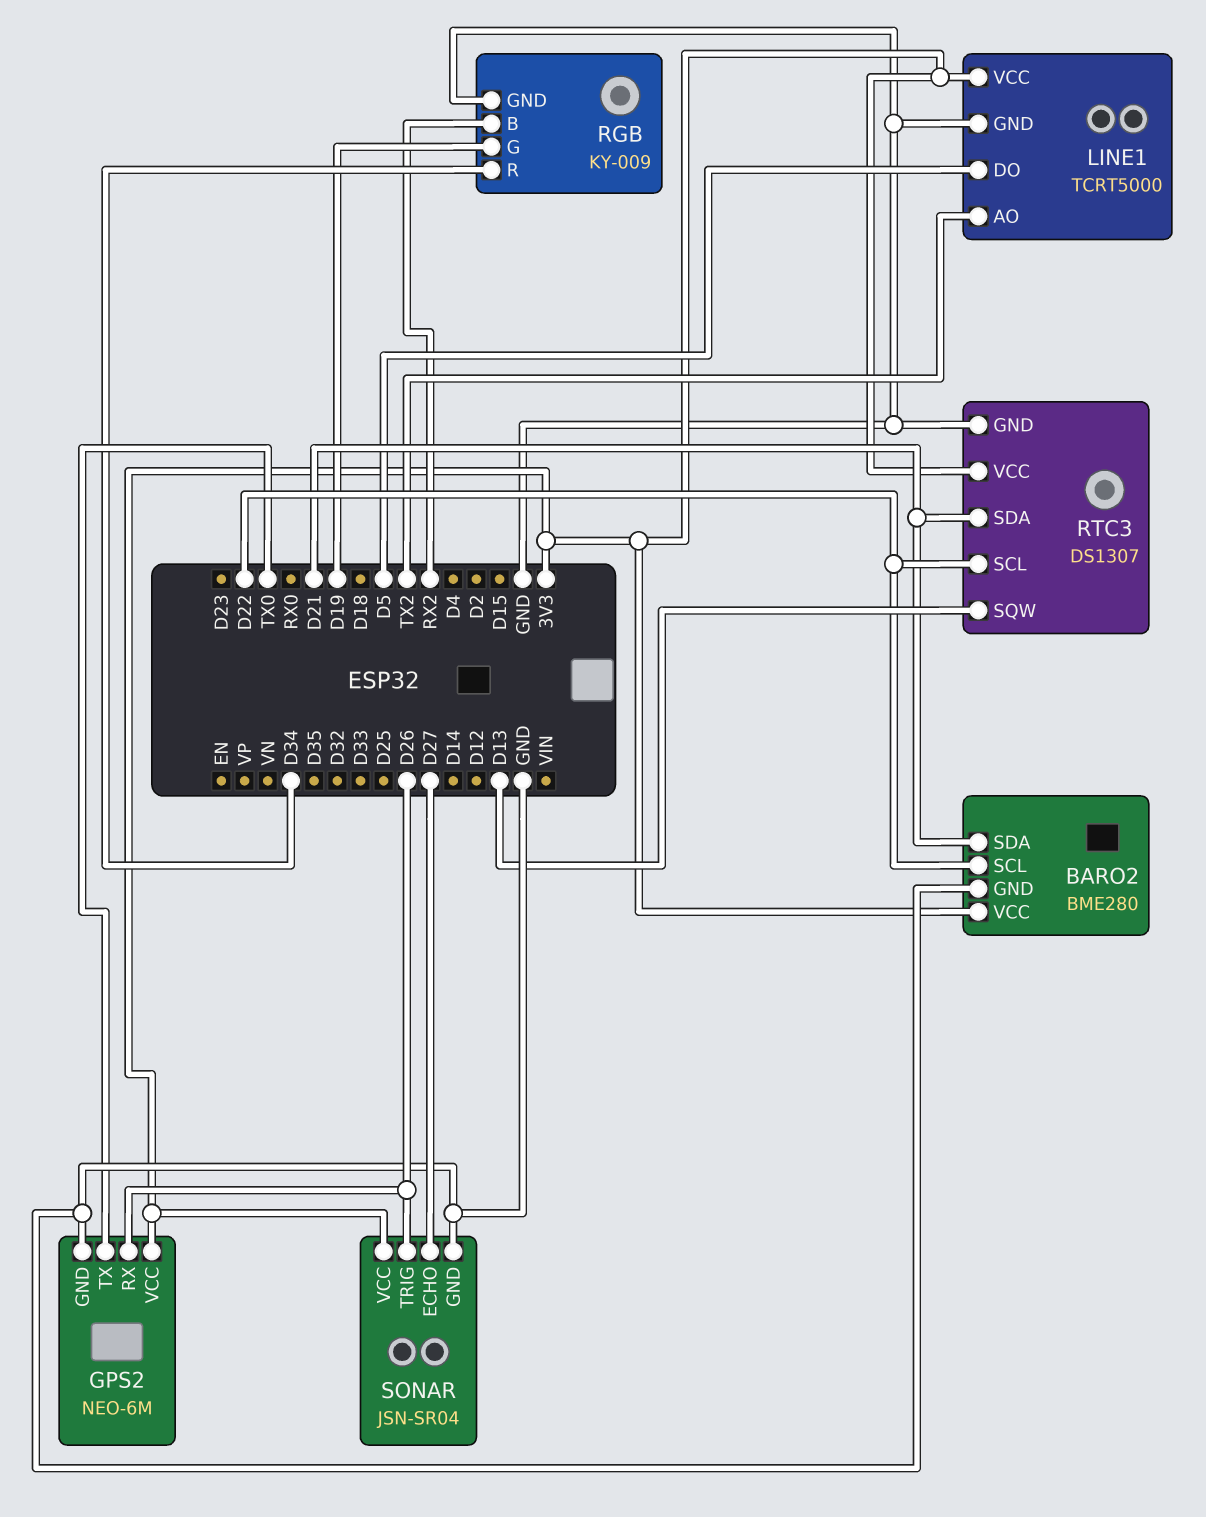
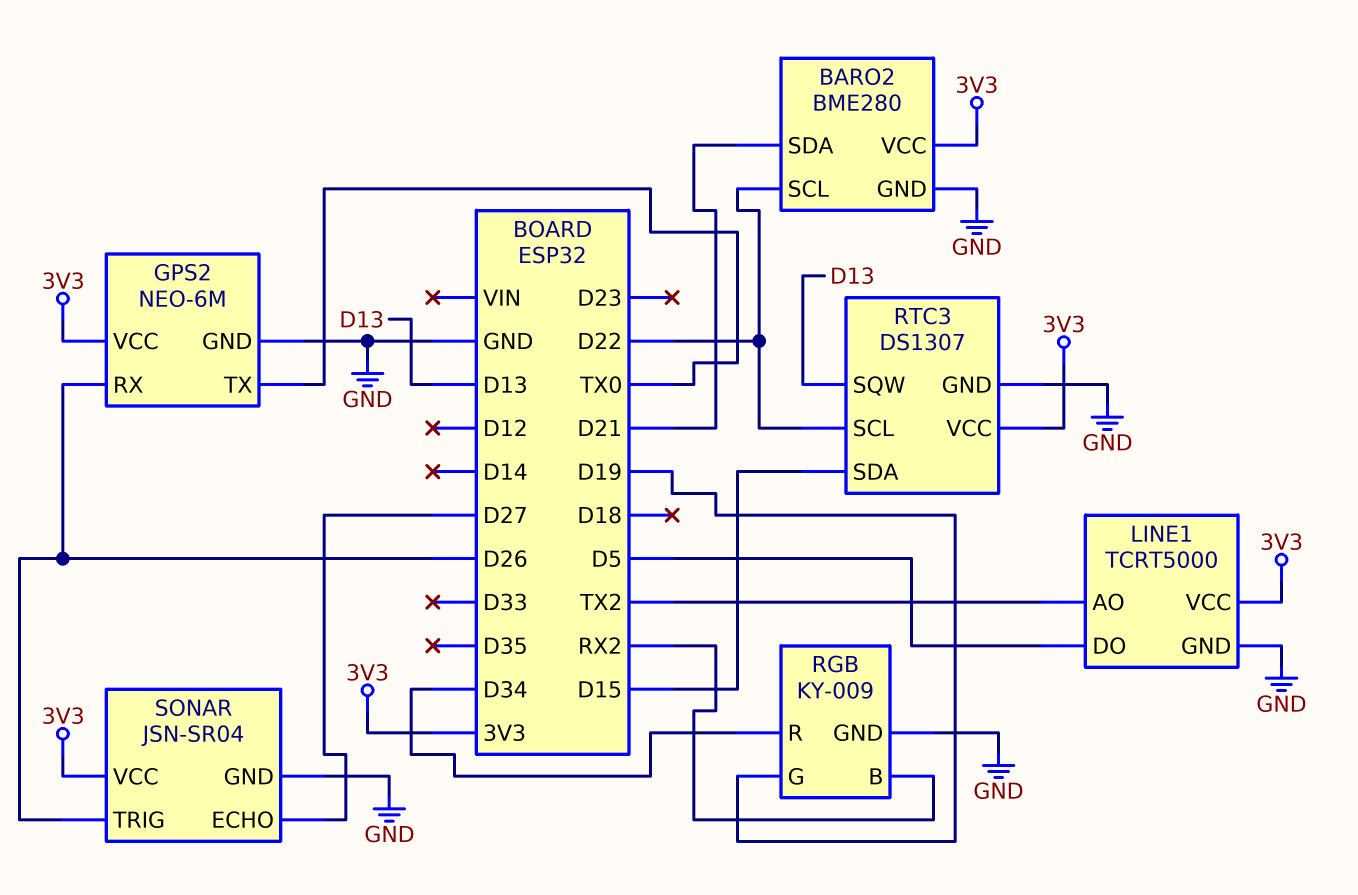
RTC3 pin SDA: D21 -> D15

